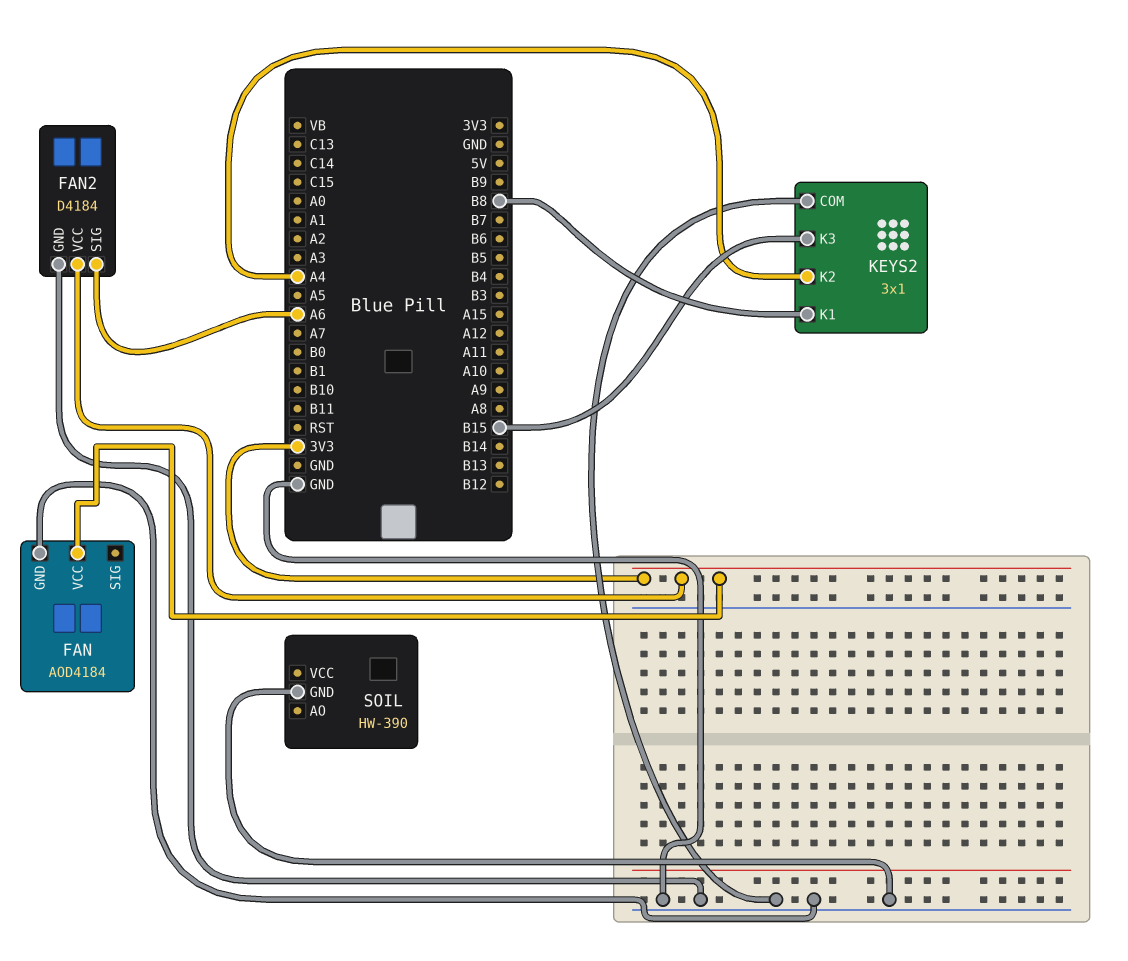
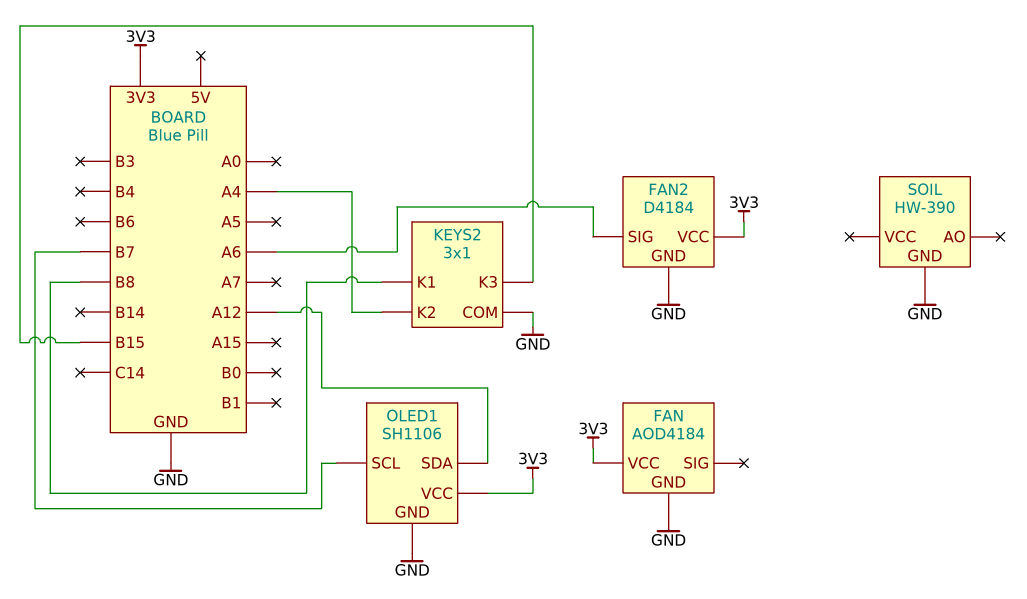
OLED1: none -> SH1106
OLED1 pin GND: none -> GND
OLED1 pin SCL: none -> B7
OLED1 pin SDA: none -> A12
OLED1 pin VCC: none -> 3V3

